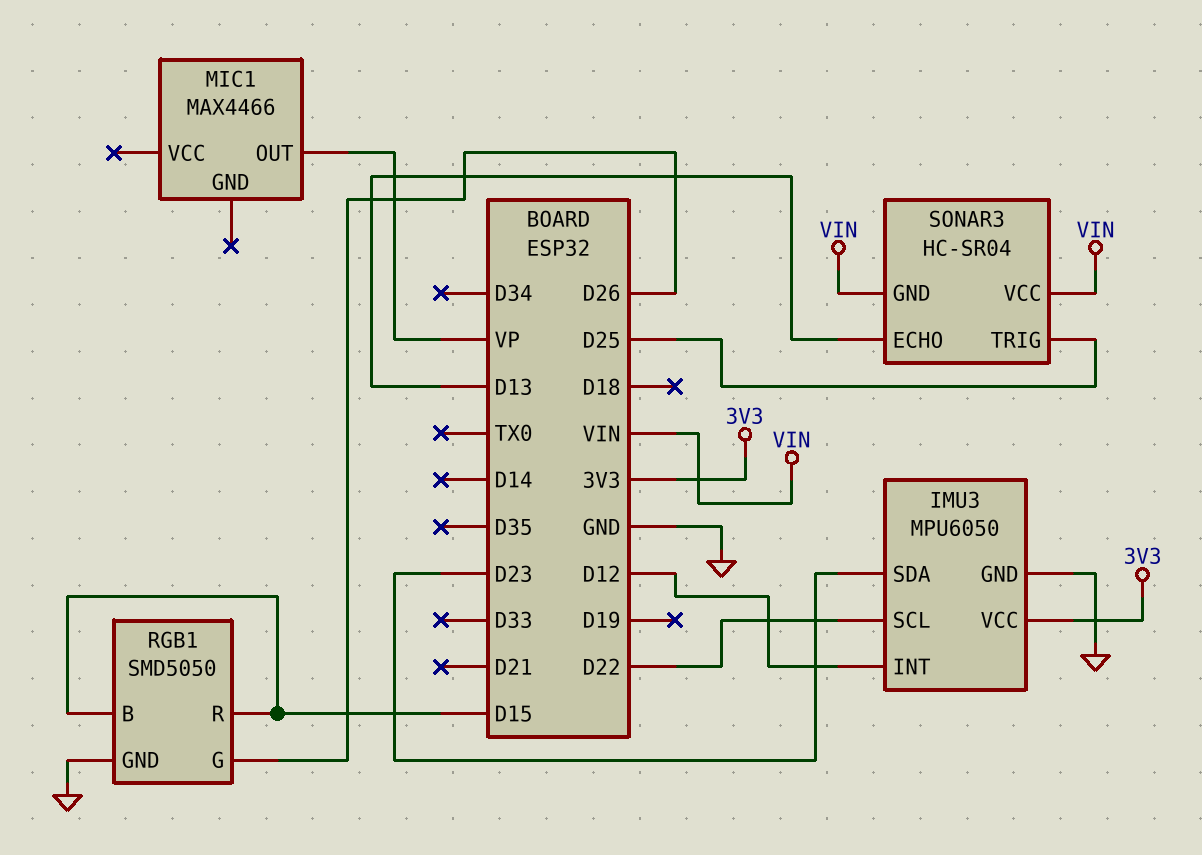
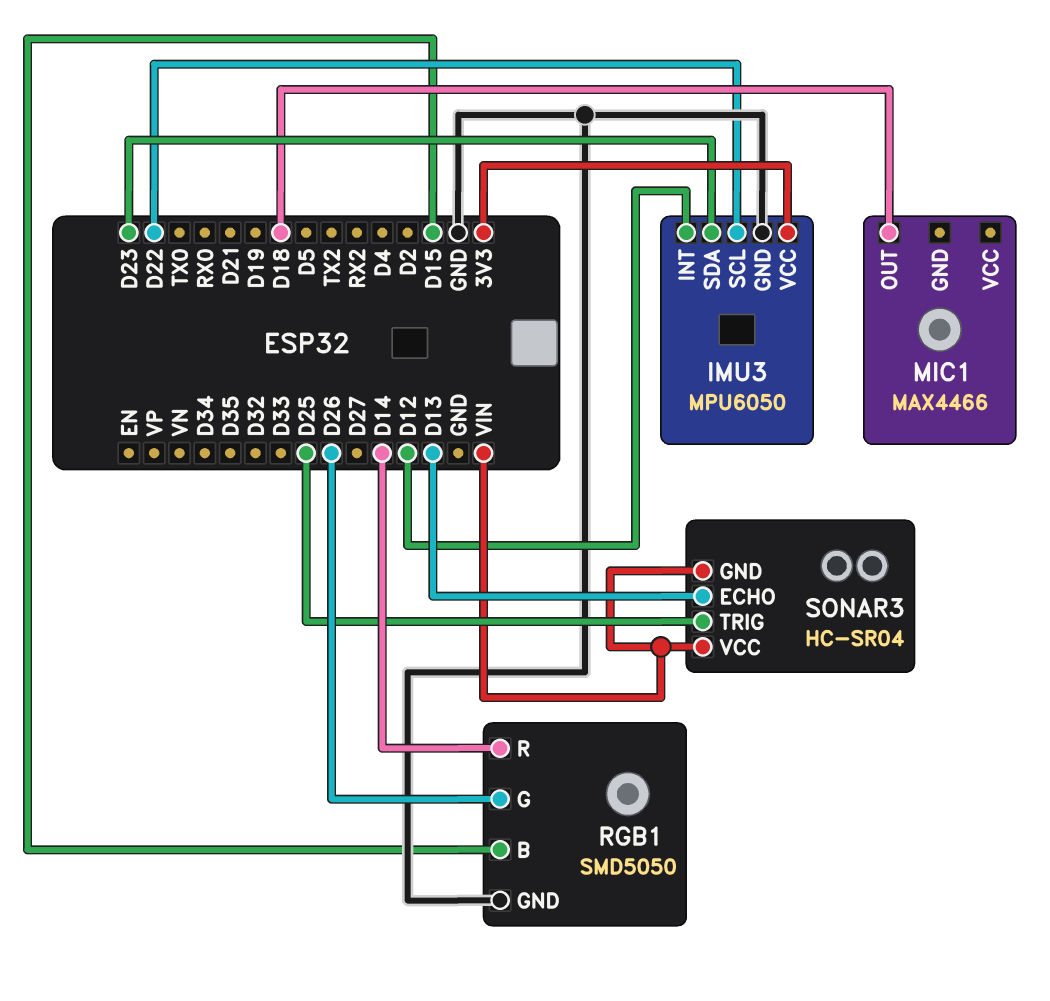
MIC1 pin OUT: VP -> D18
RGB1 pin R: D15 -> D14

